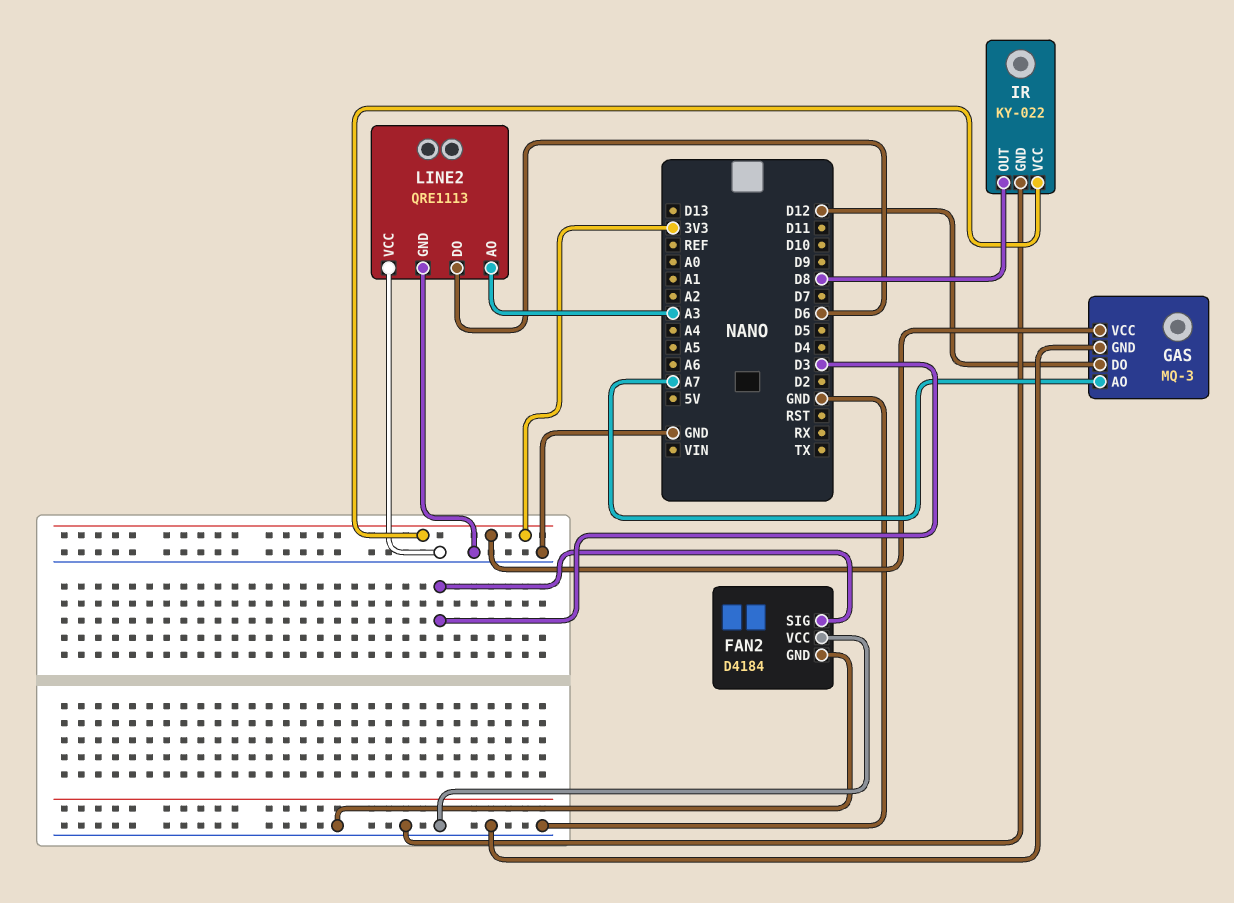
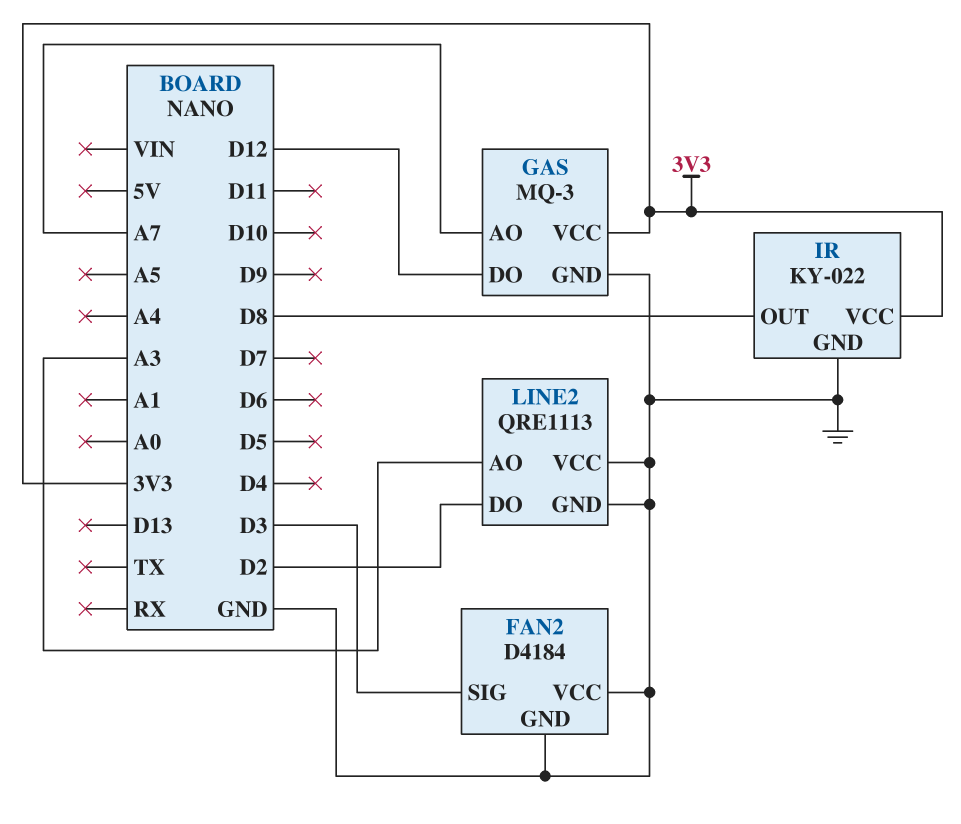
LINE2 pin DO: D6 -> D2

